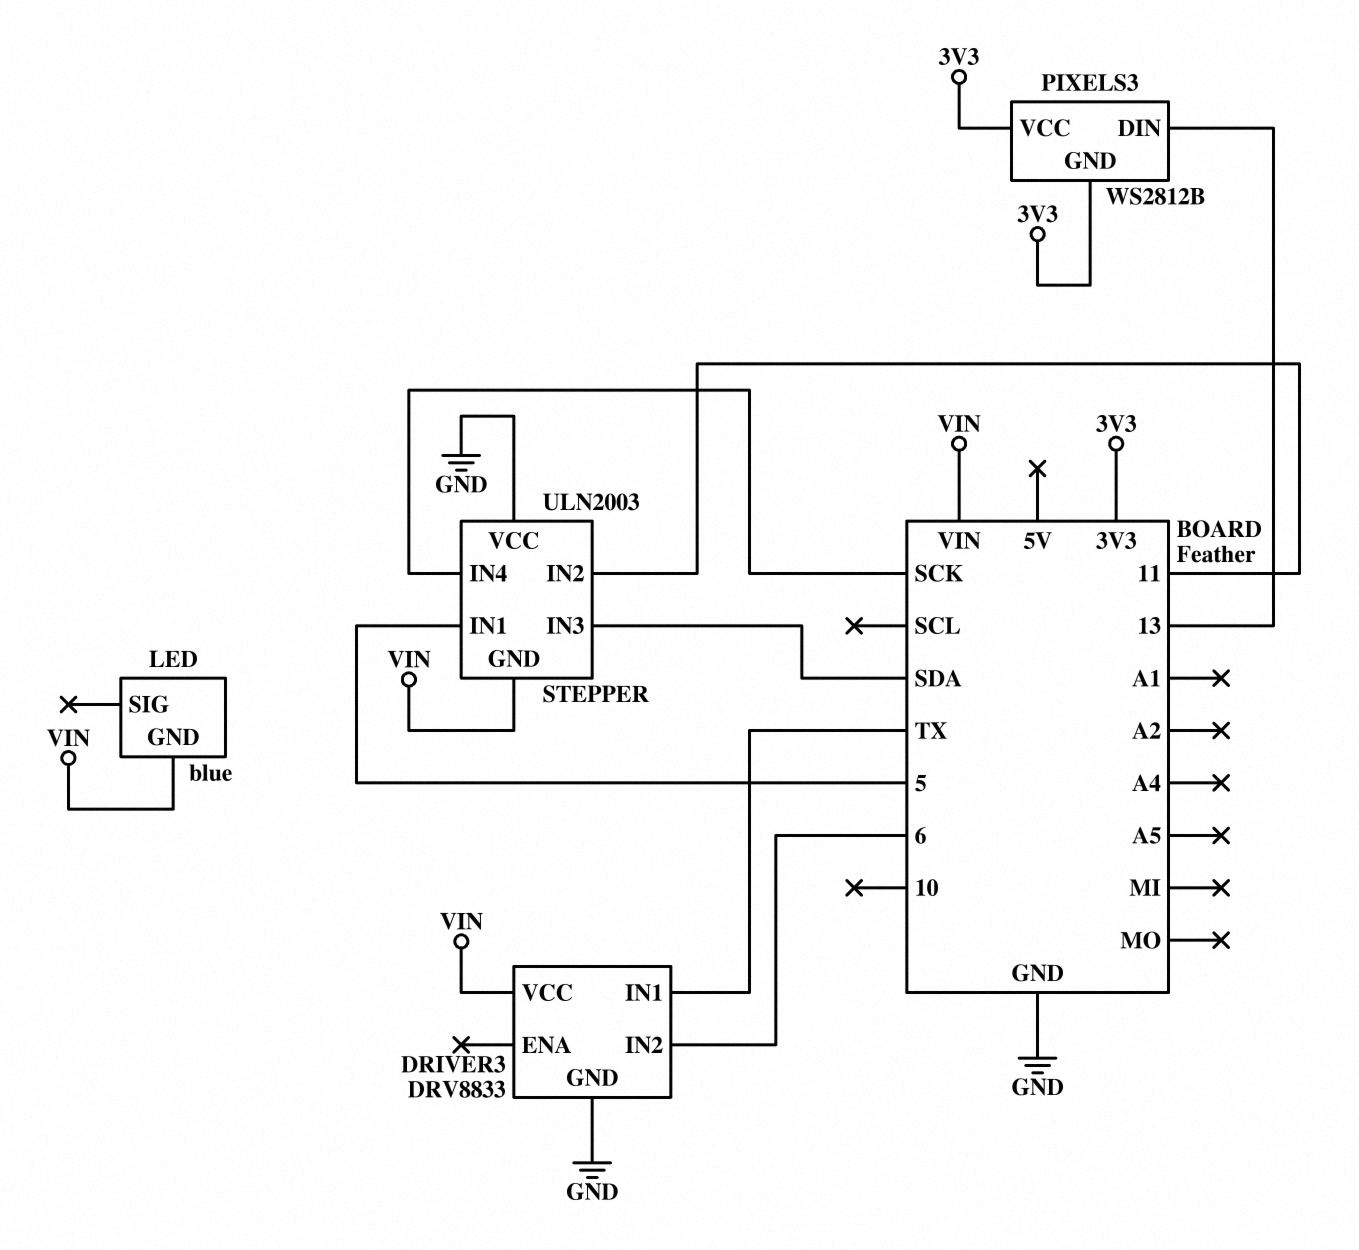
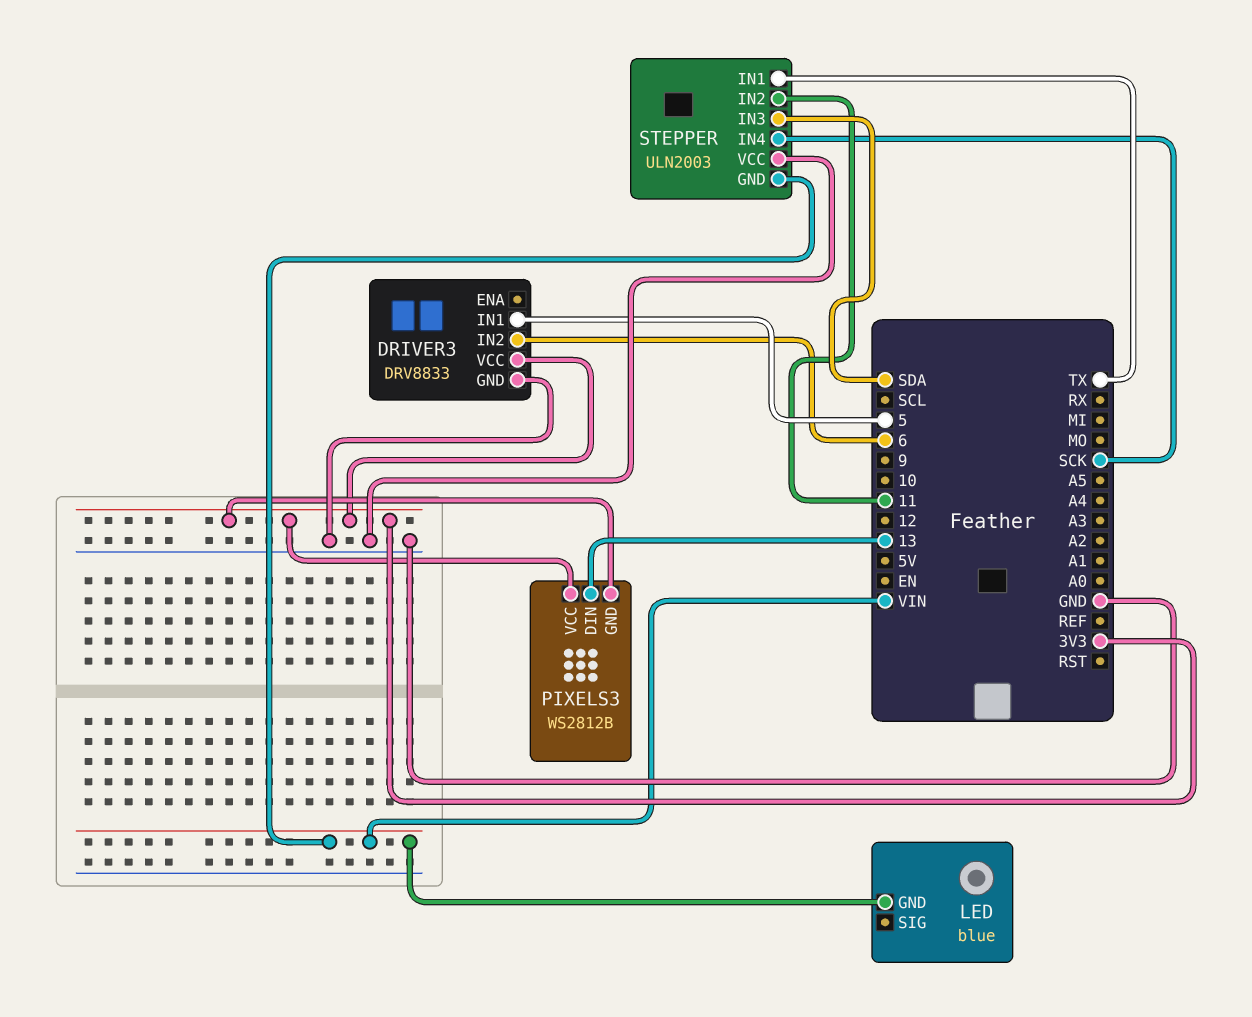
DRIVER3 pin IN1: TX -> 5
DRIVER3 pin VCC: VIN -> 3V3
STEPPER pin IN1: 5 -> TX

